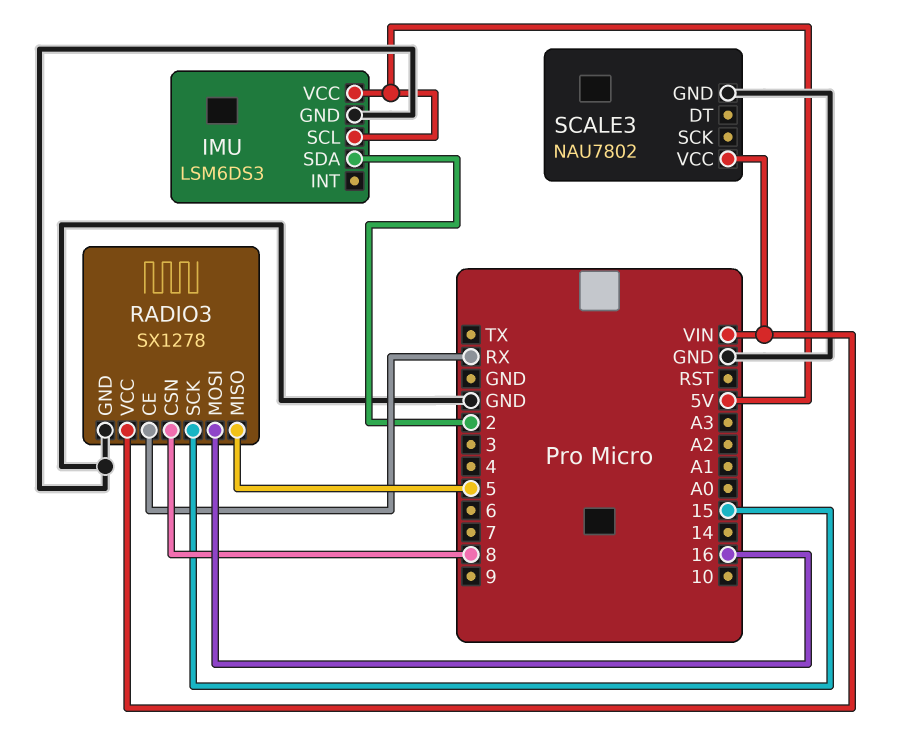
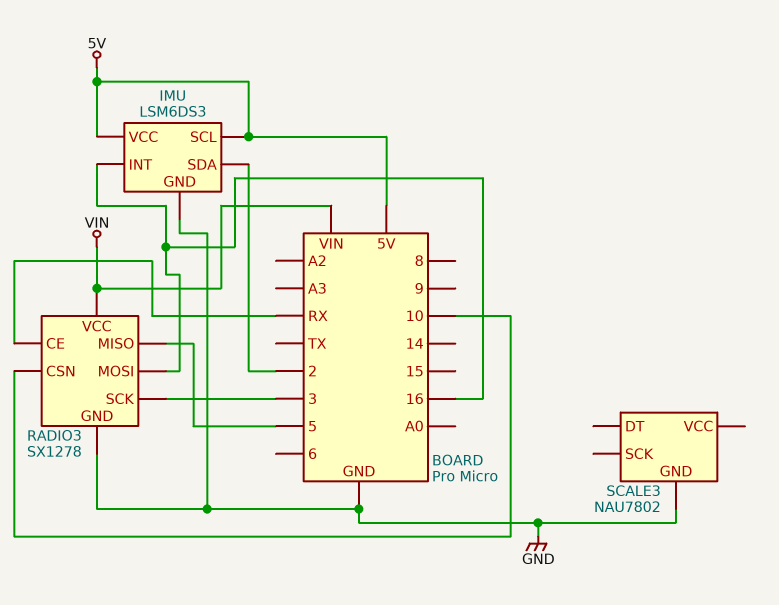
IMU pin INT: none -> 16
RADIO3 pin CSN: 8 -> 10
RADIO3 pin SCK: 15 -> 3
SCALE3 pin VCC: VIN -> none

